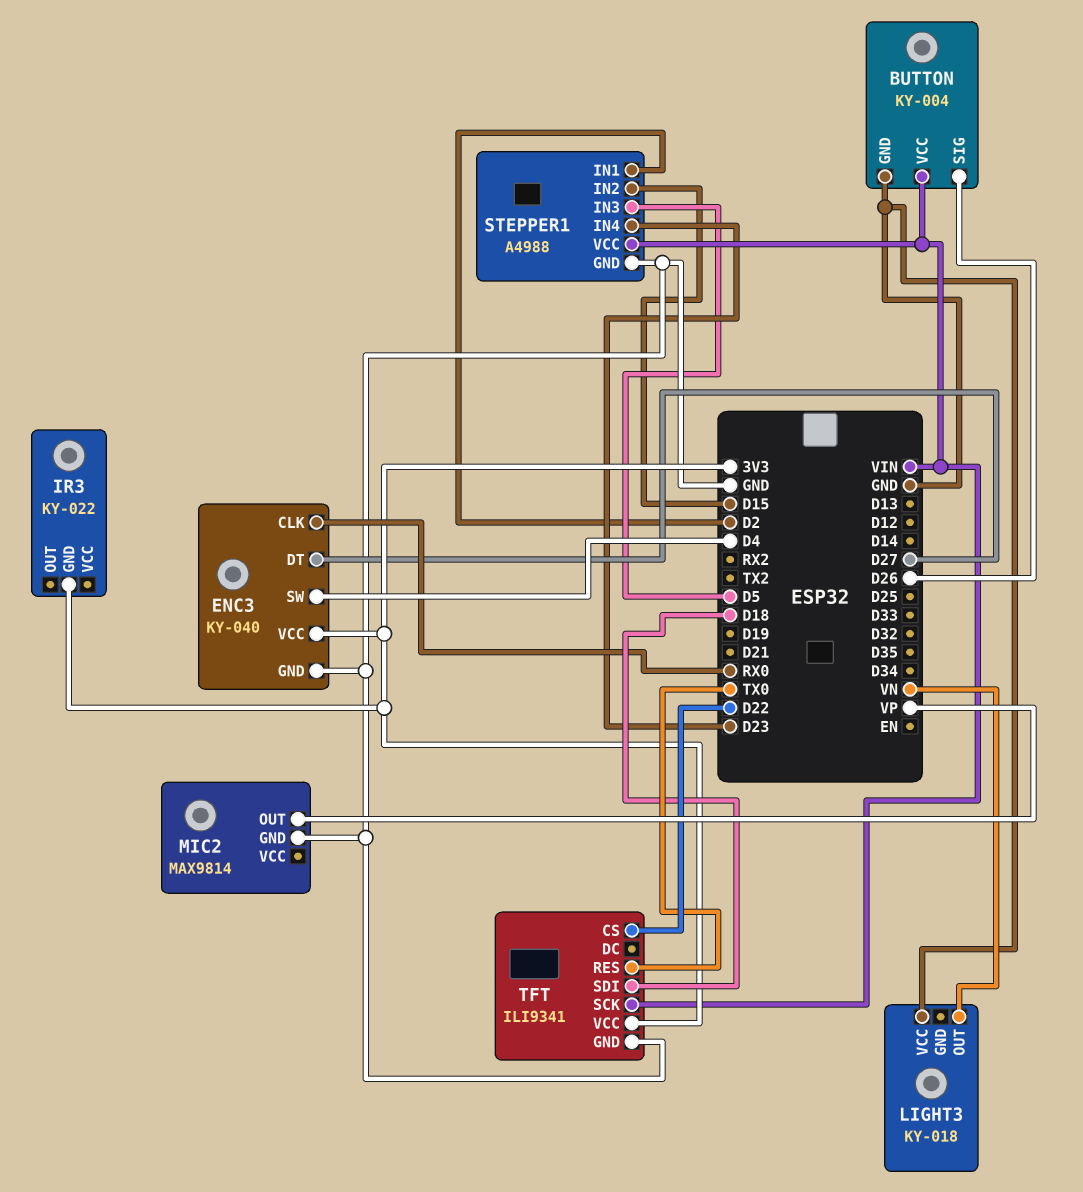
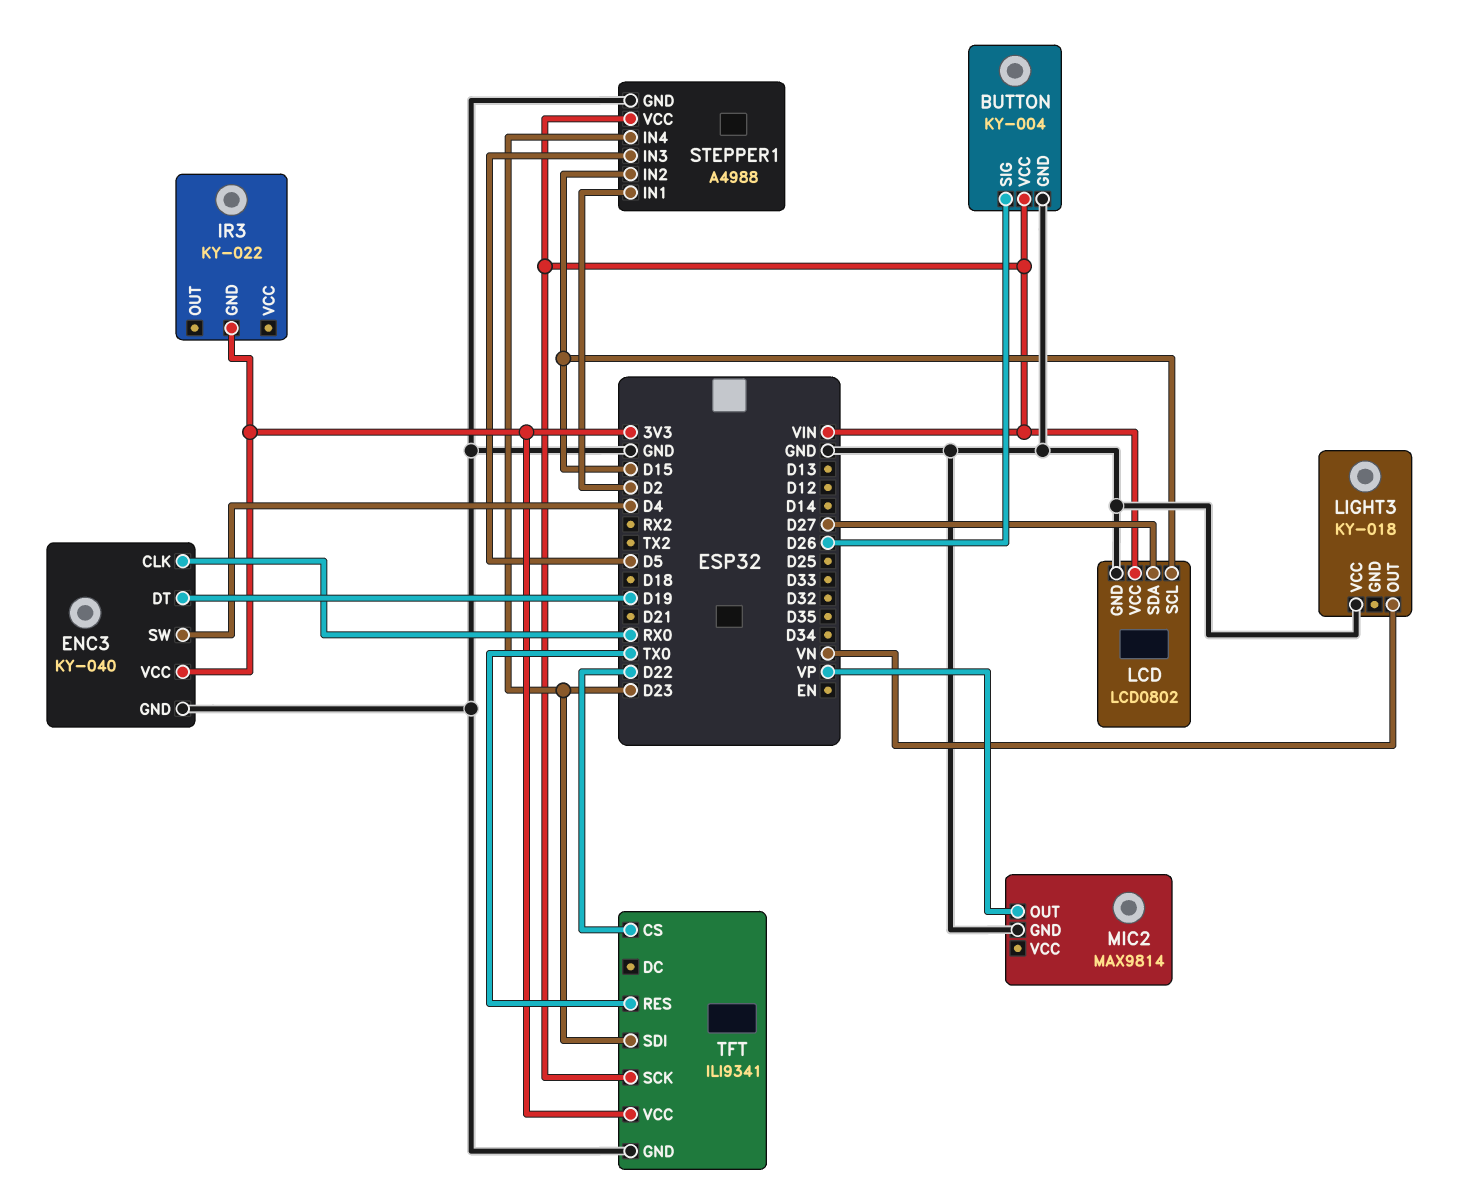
ENC3 pin DT: D27 -> D19
LCD: none -> LCD0802
LCD pin GND: none -> GND
LCD pin SCL: none -> D15
LCD pin SDA: none -> D27
LCD pin VCC: none -> VIN
TFT pin SDI: D18 -> D23

